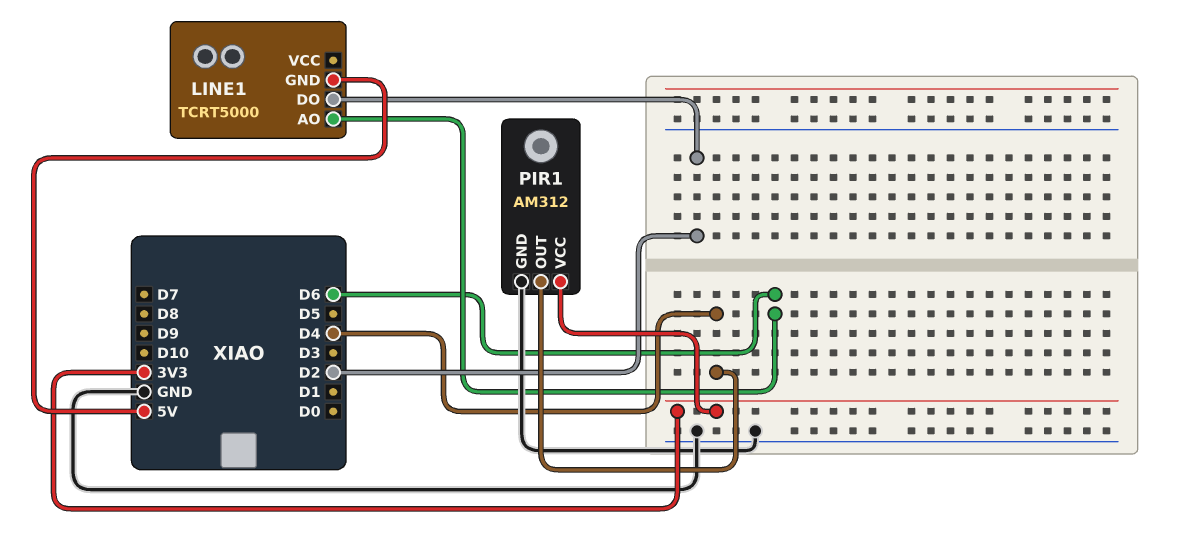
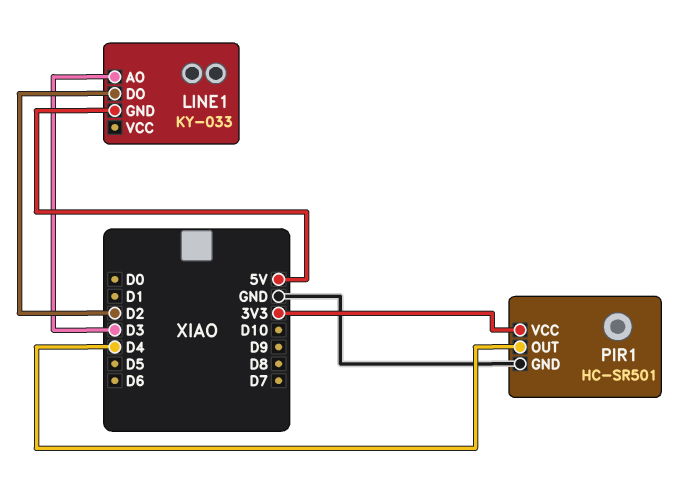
LINE1: TCRT5000 -> KY-033
LINE1 pin AO: D6 -> D3
PIR1: AM312 -> HC-SR501

